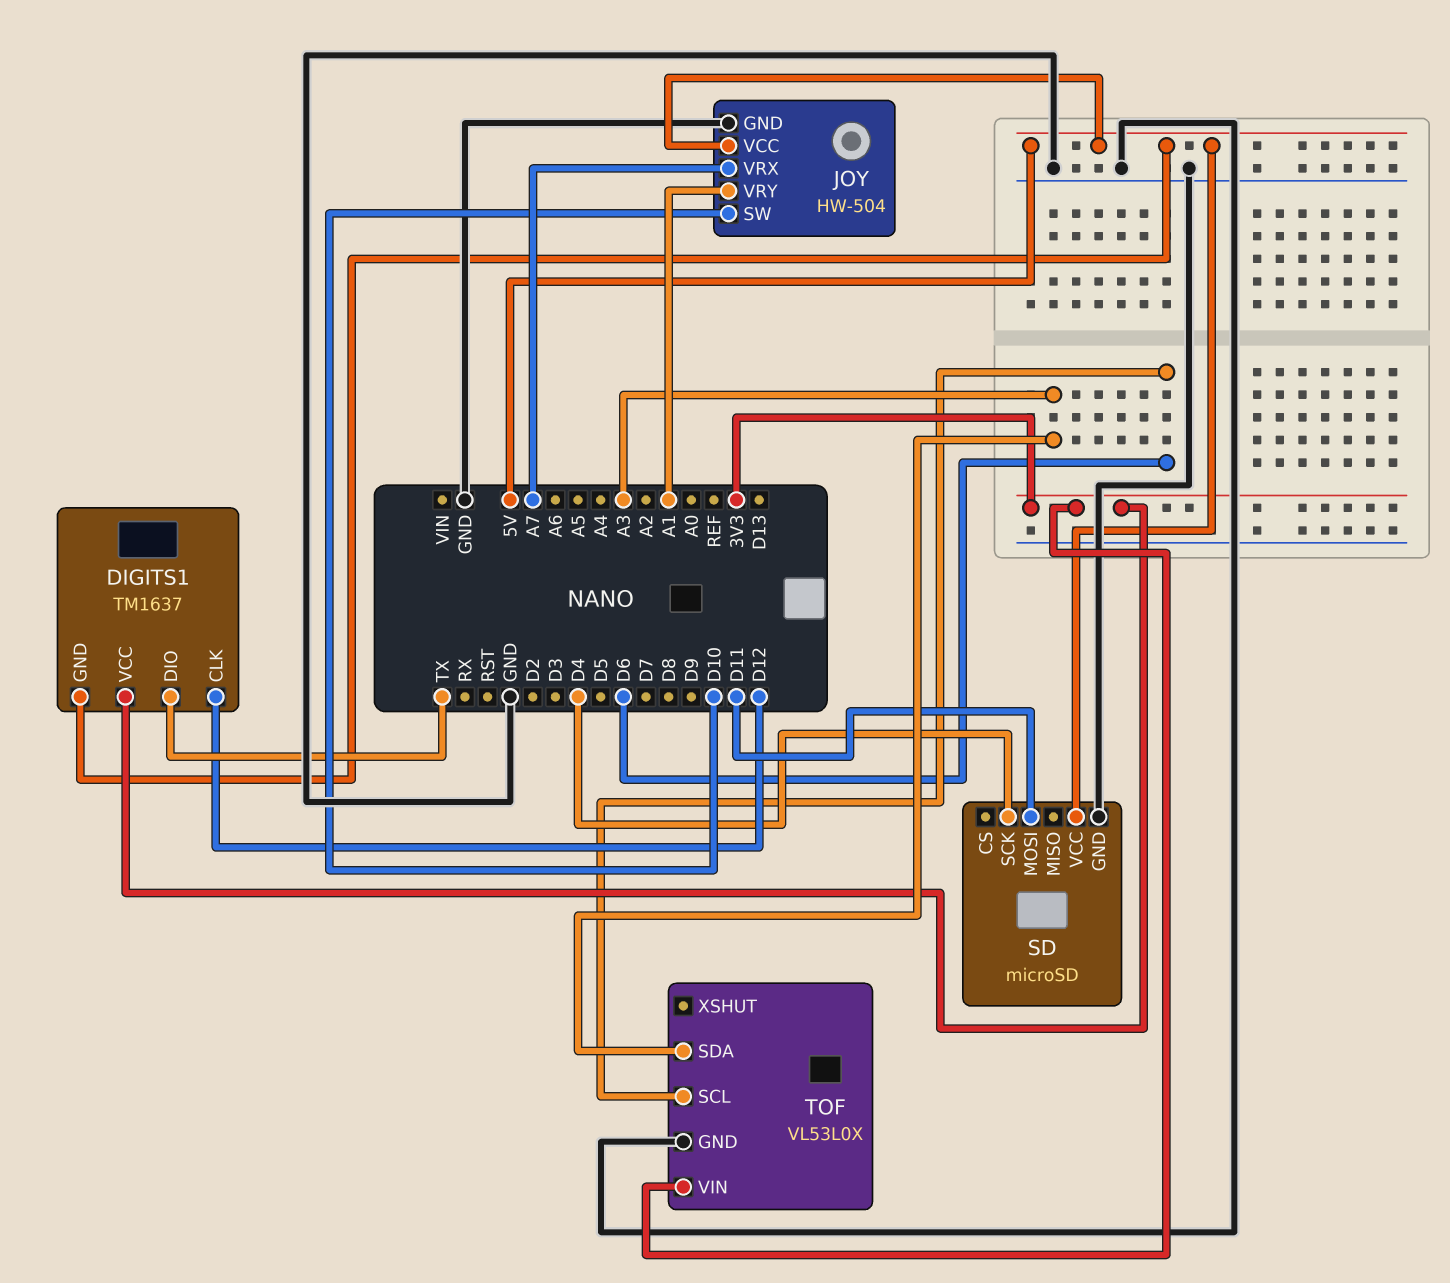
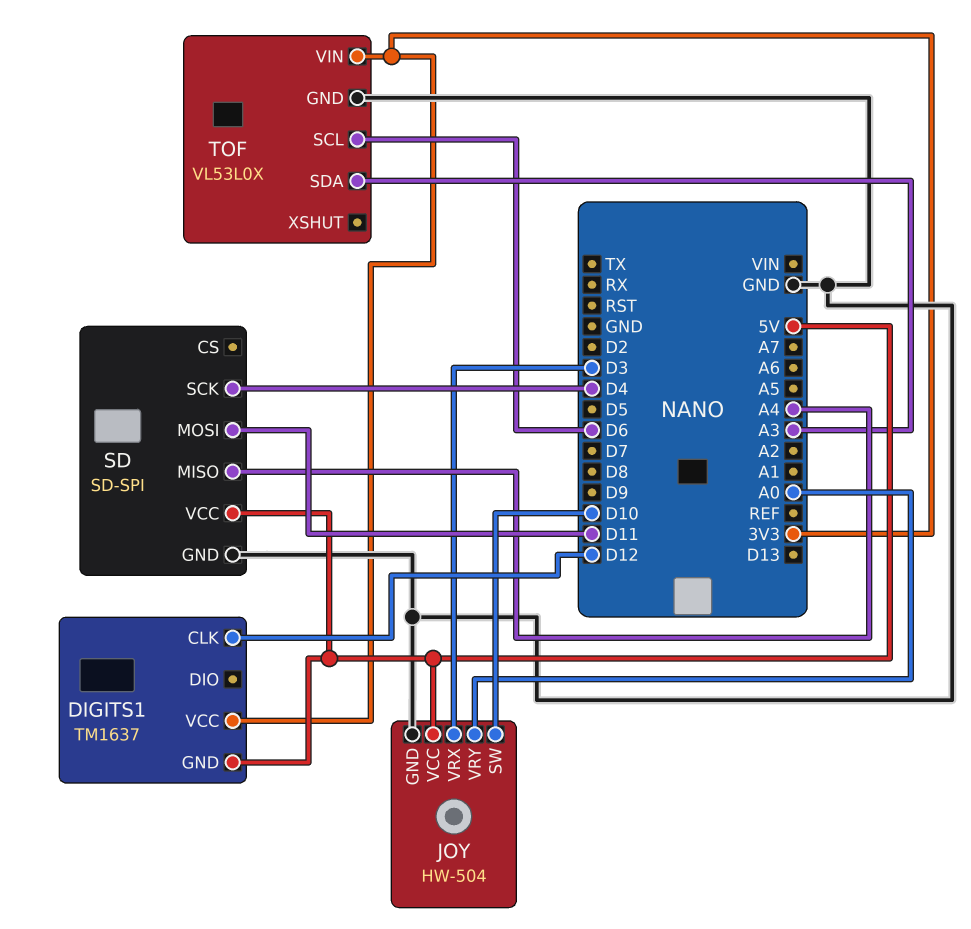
DIGITS1 pin DIO: TX -> none
JOY pin VRX: A7 -> D3
JOY pin VRY: A1 -> A0
SD: microSD -> SD-SPI
SD pin MISO: none -> A4

